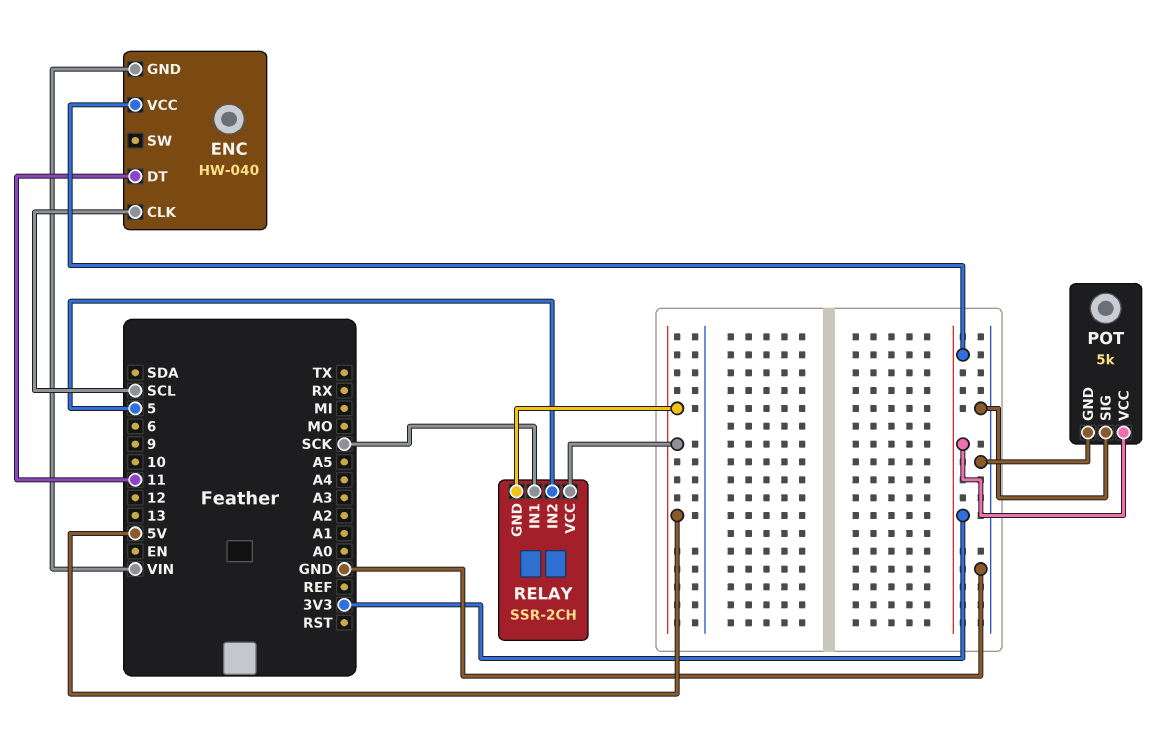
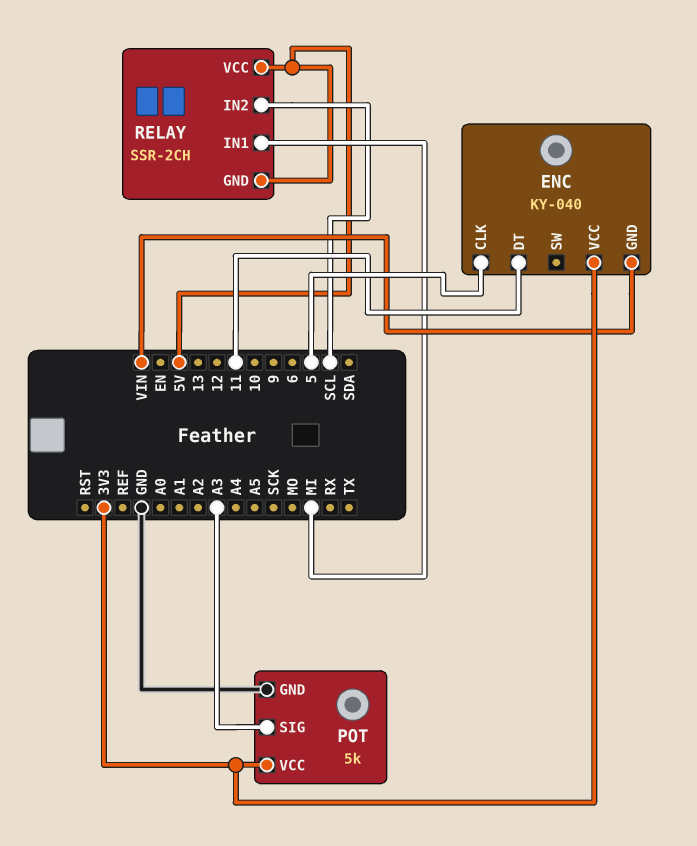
ENC: HW-040 -> KY-040
ENC pin CLK: SCL -> 5
POT pin SIG: GND -> A3
RELAY pin IN1: SCK -> MI
RELAY pin IN2: 5 -> SCL

